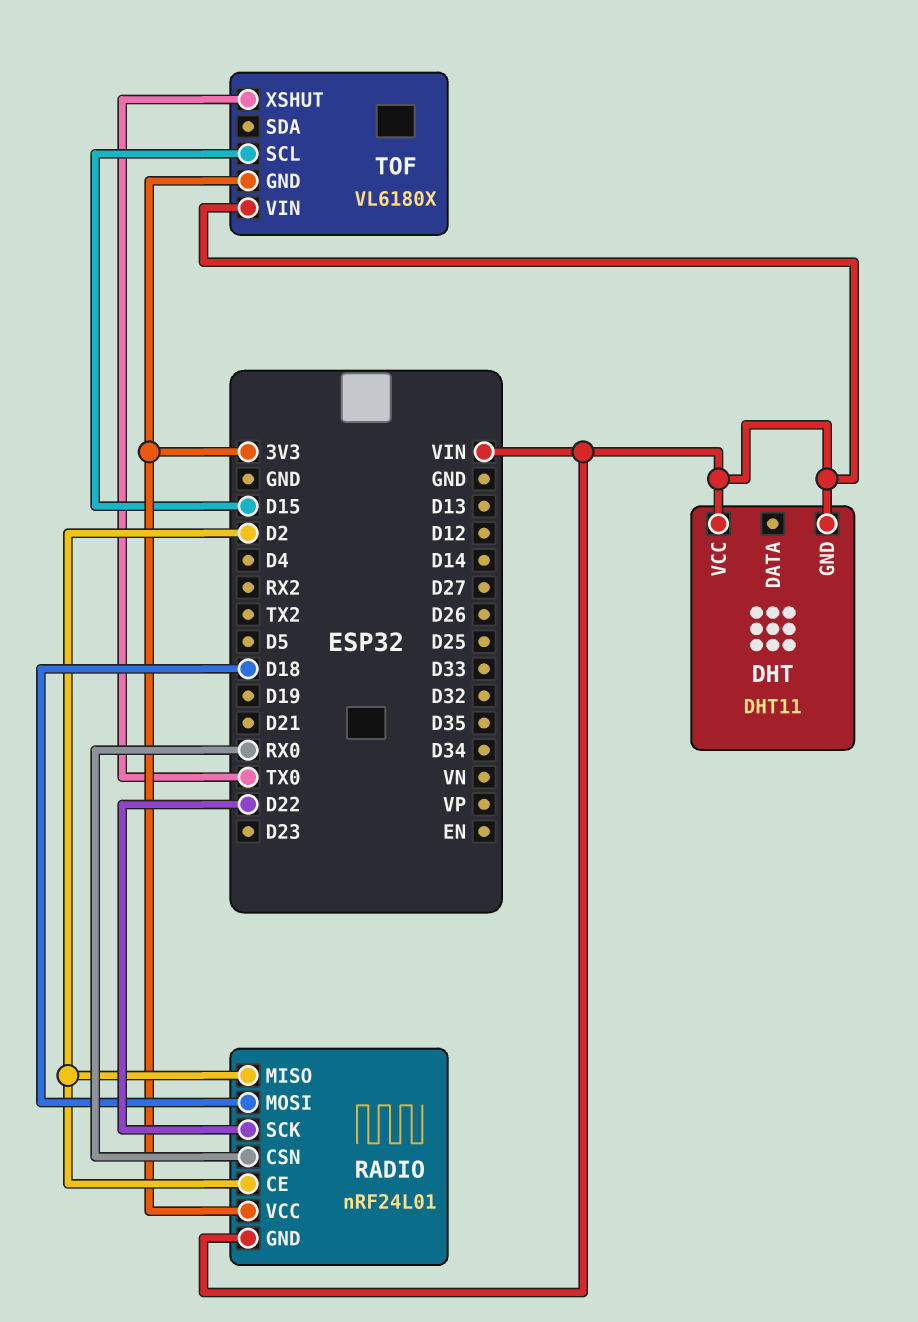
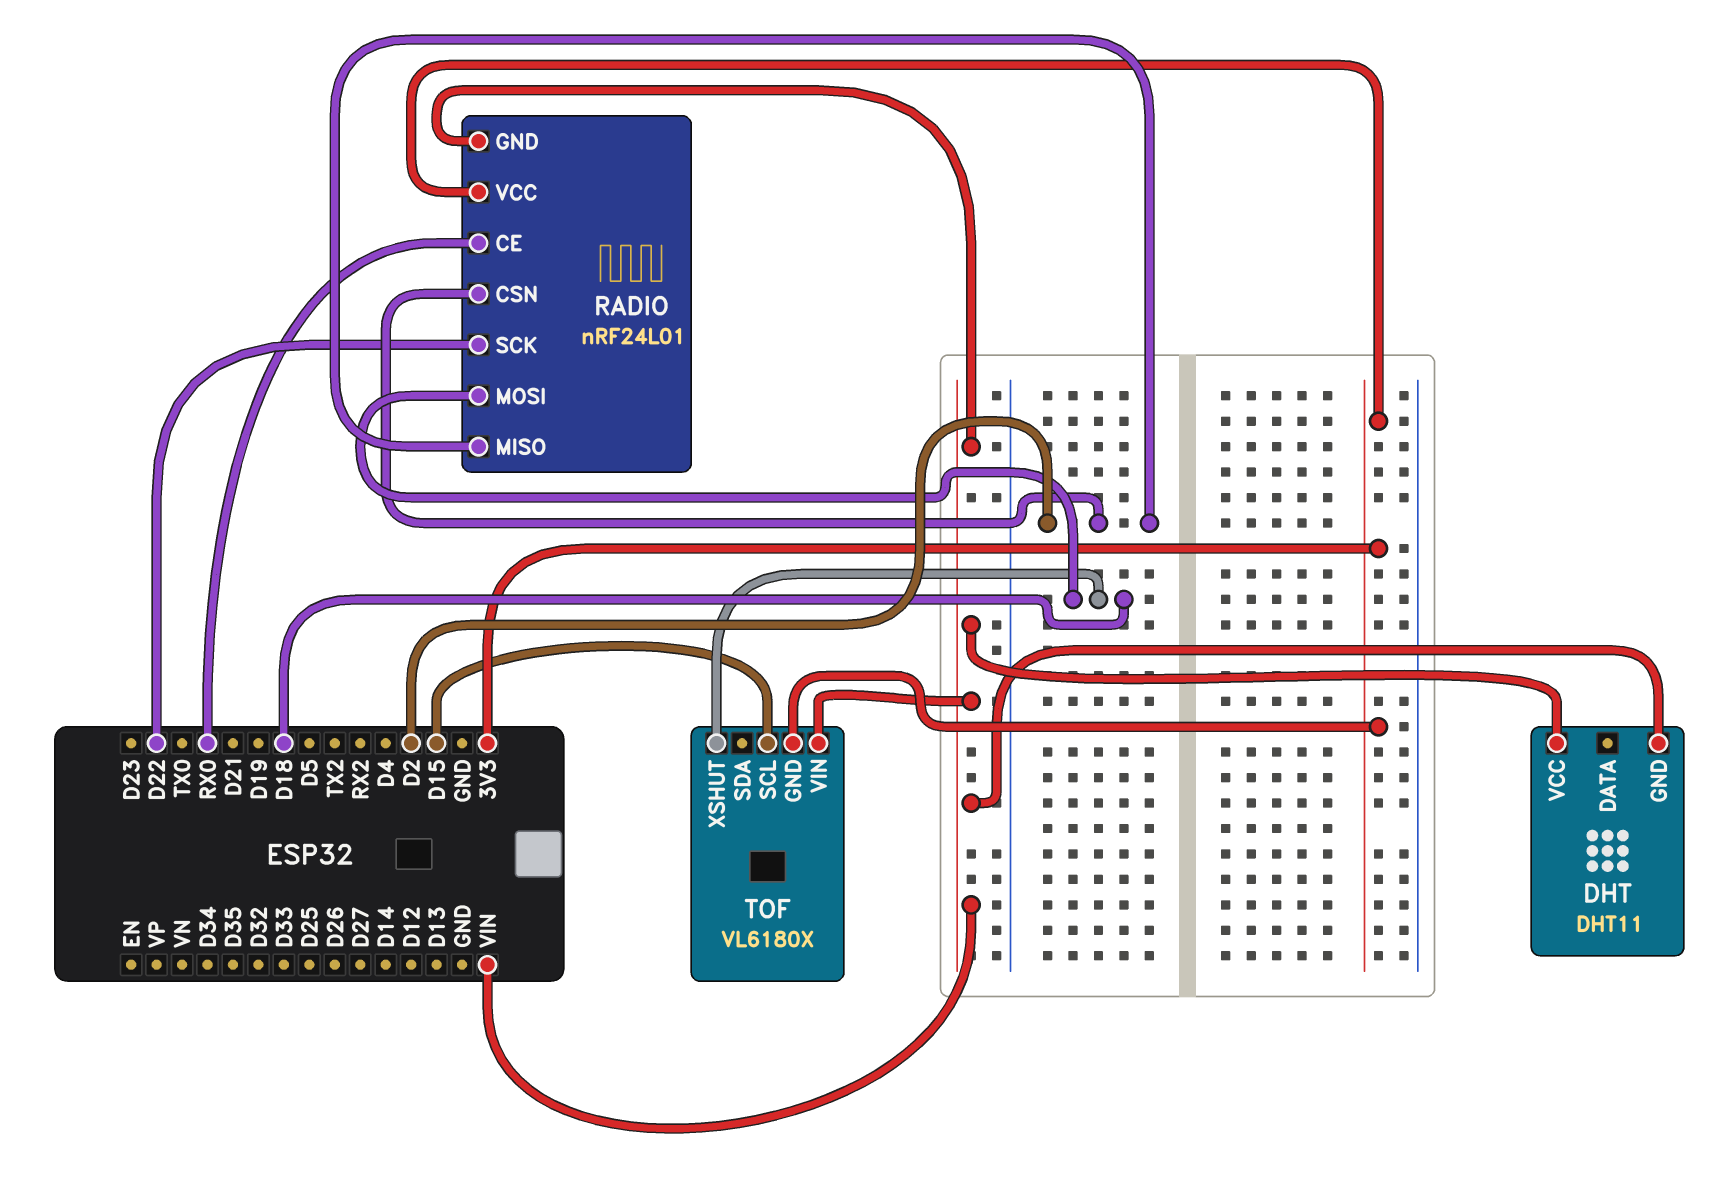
RADIO pin CE: D2 -> RX0
RADIO pin CSN: RX0 -> D2
TOF pin XSHUT: TX0 -> D18

